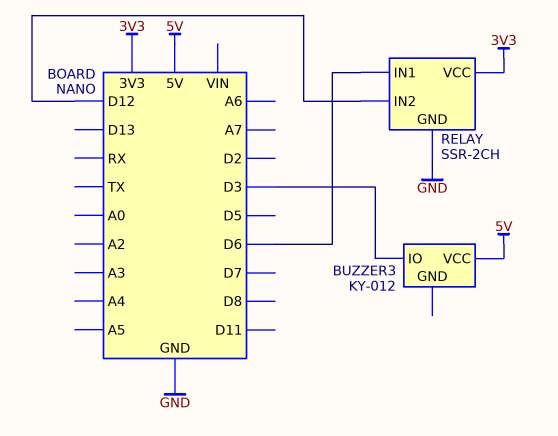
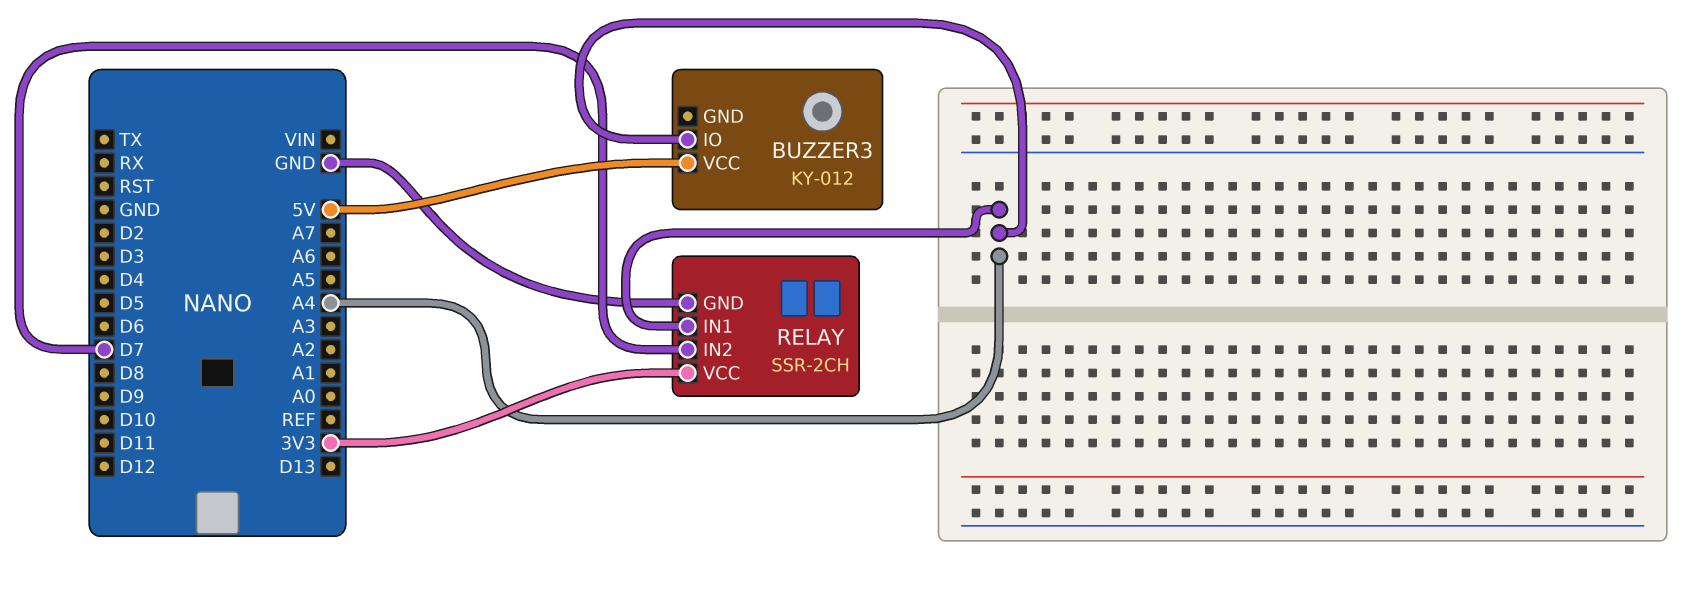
BUZZER3 pin IO: D3 -> A4
RELAY pin IN1: D6 -> A4
RELAY pin IN2: D12 -> D7

